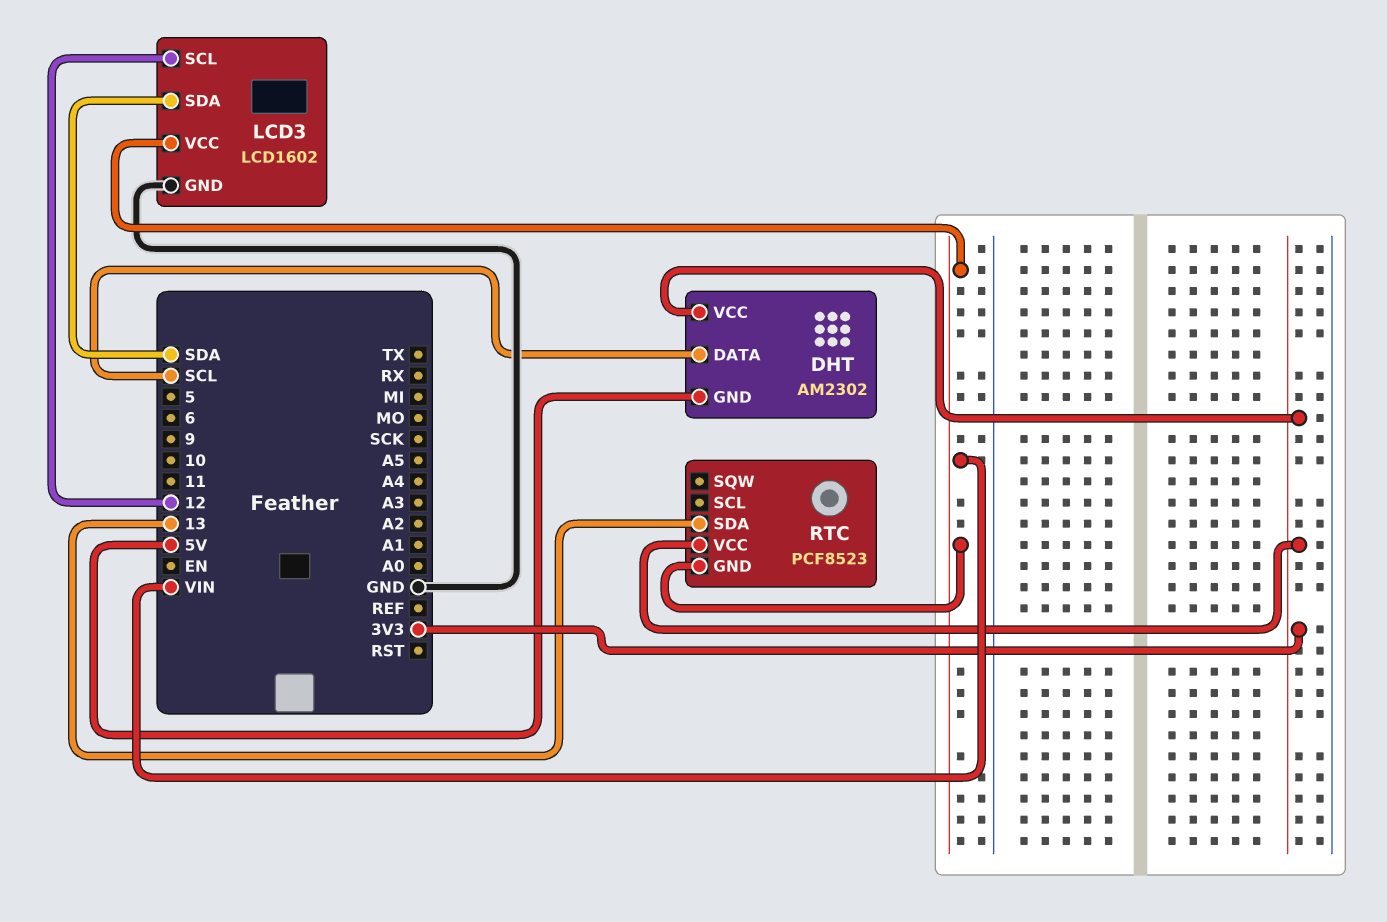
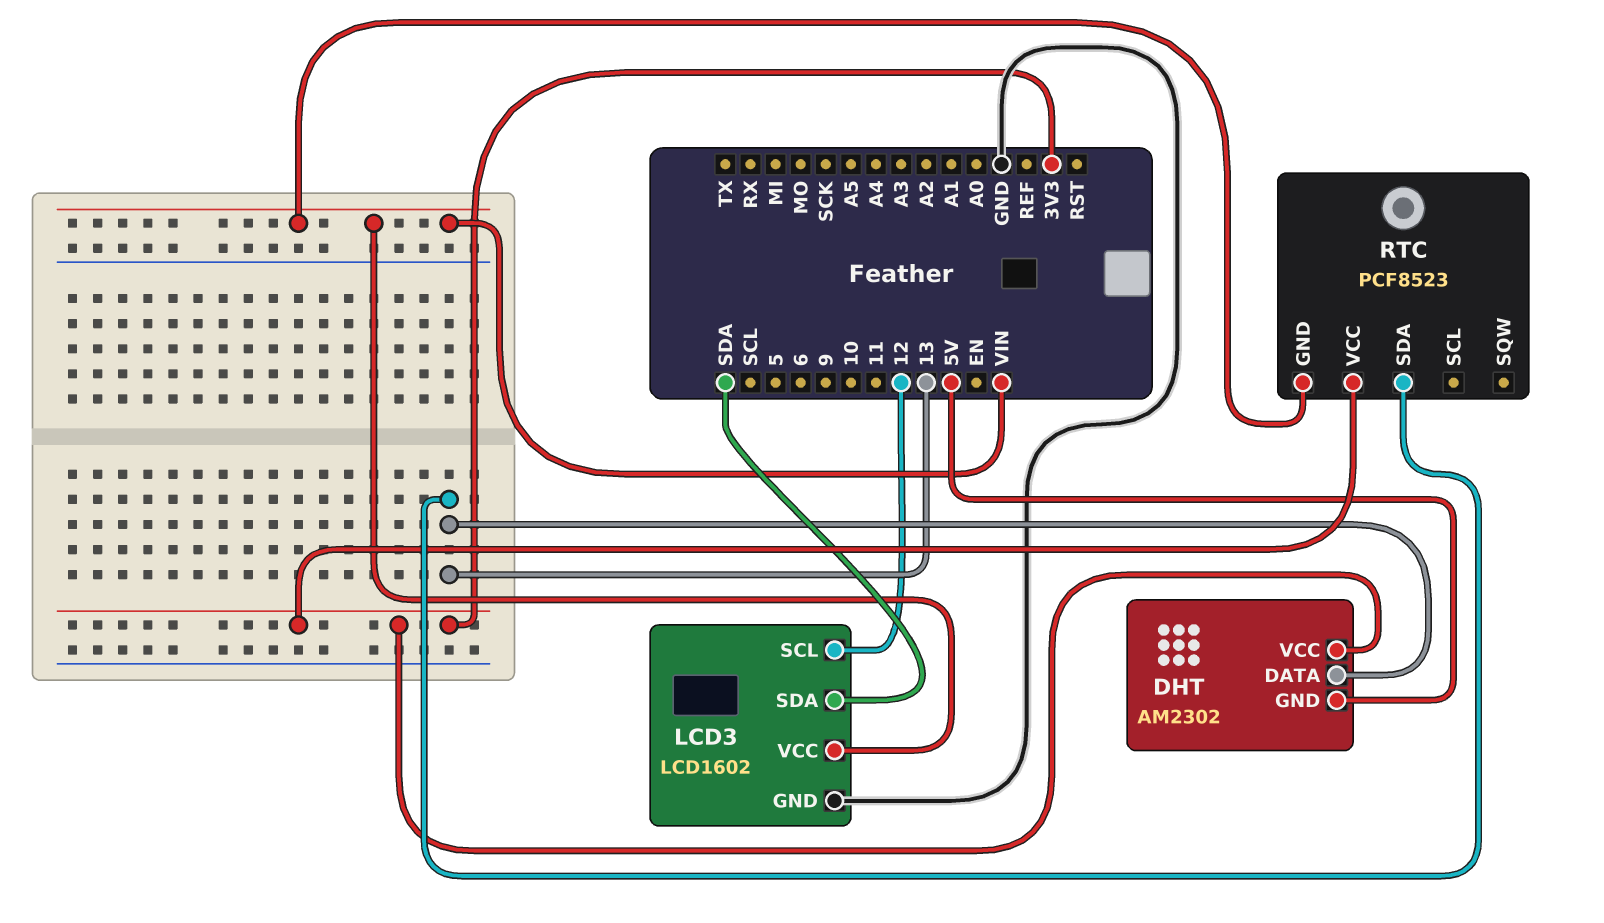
DHT pin DATA: SCL -> 13

